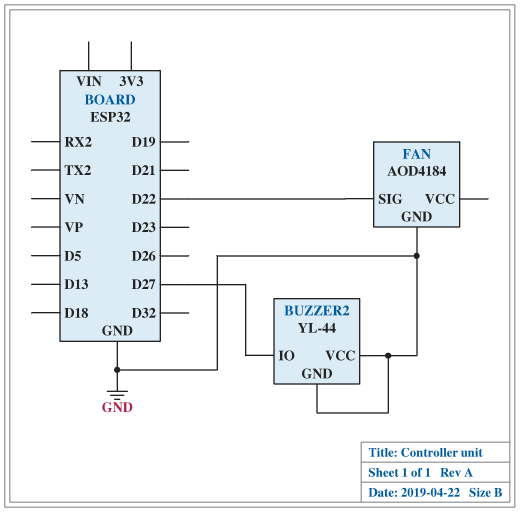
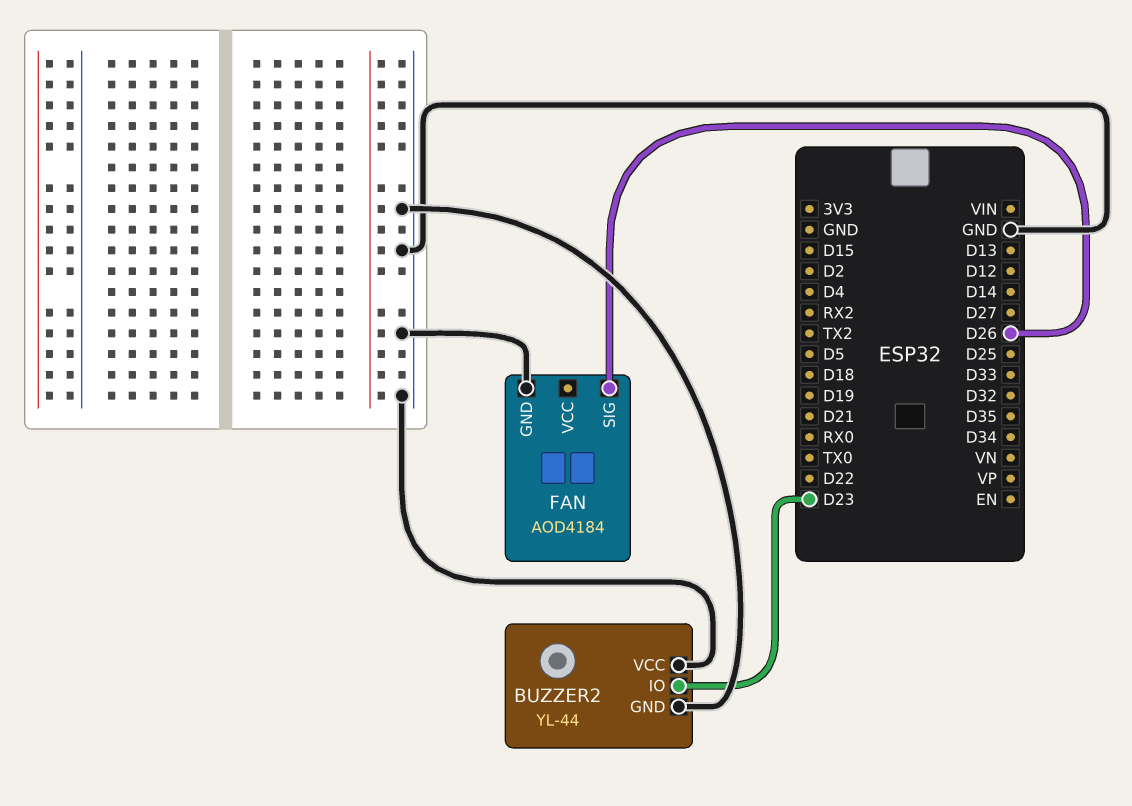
BUZZER2 pin IO: D27 -> D23
FAN pin SIG: D22 -> D26

